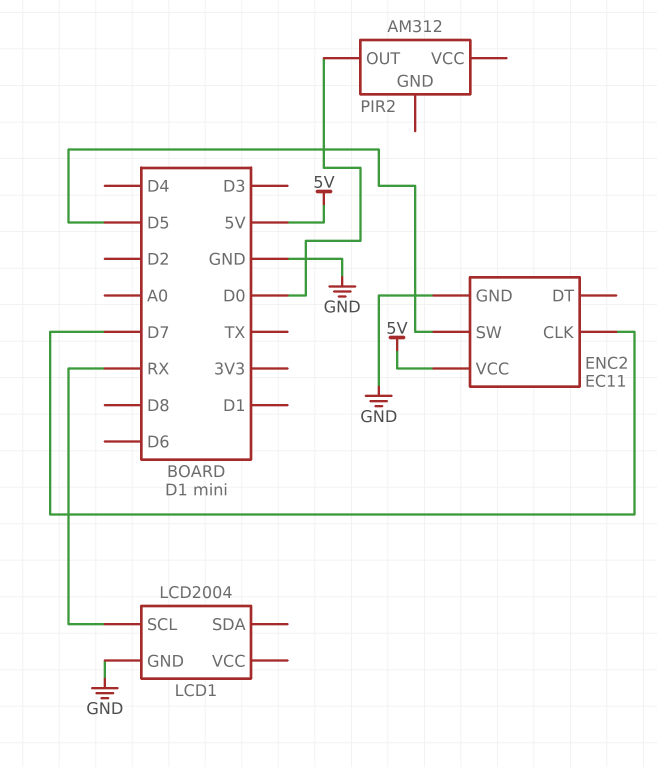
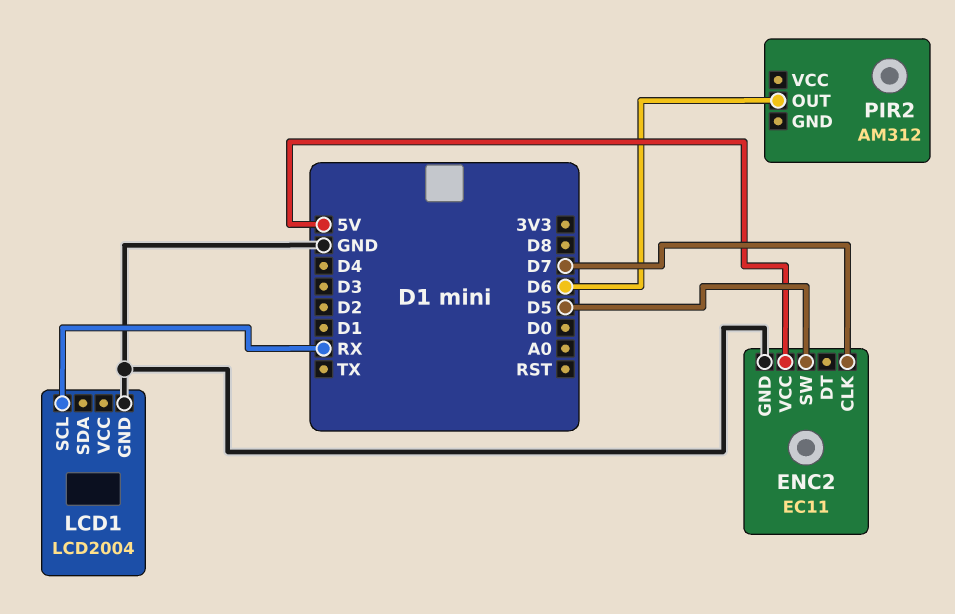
PIR2 pin OUT: D0 -> D6

